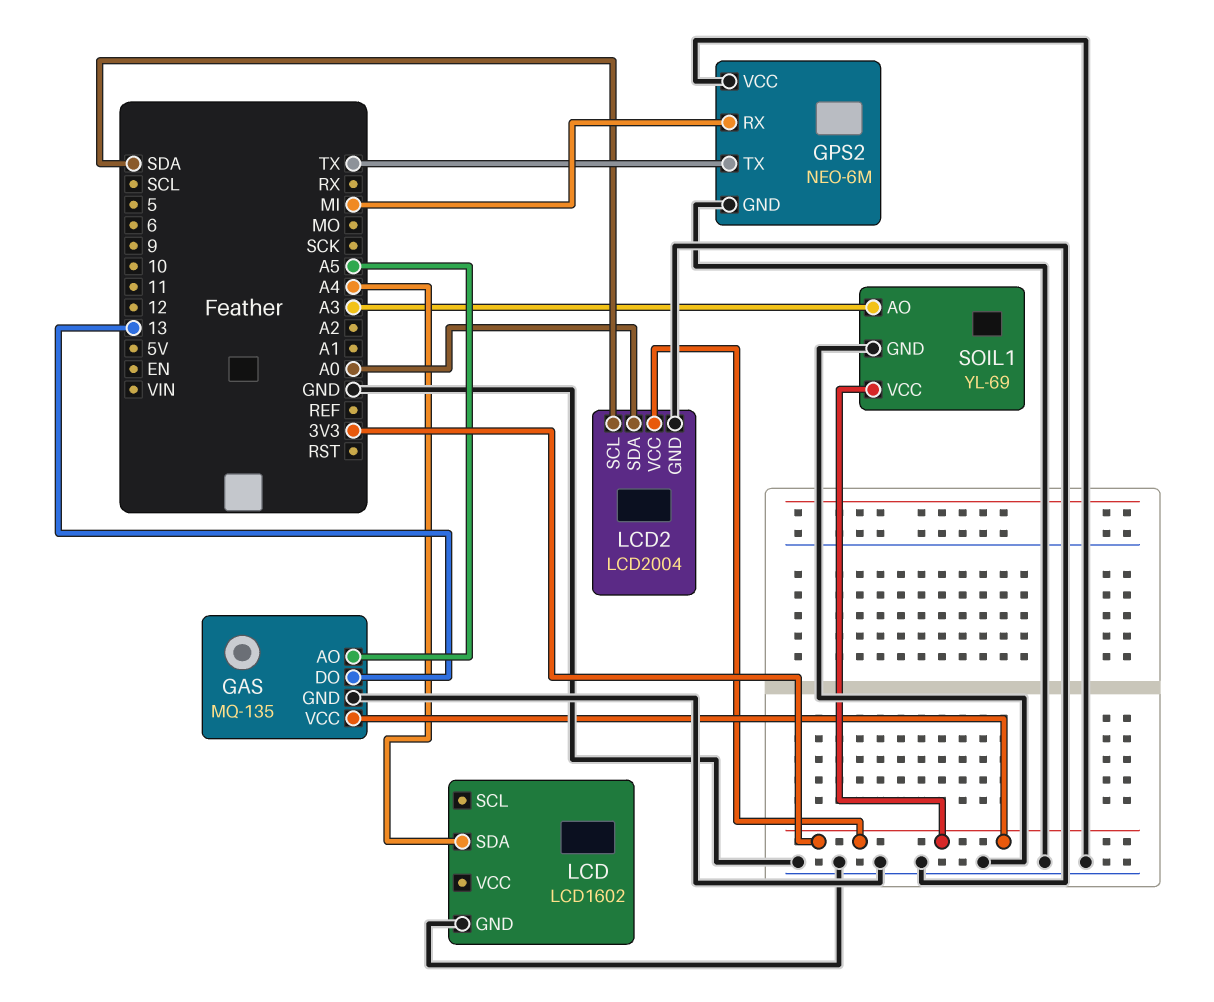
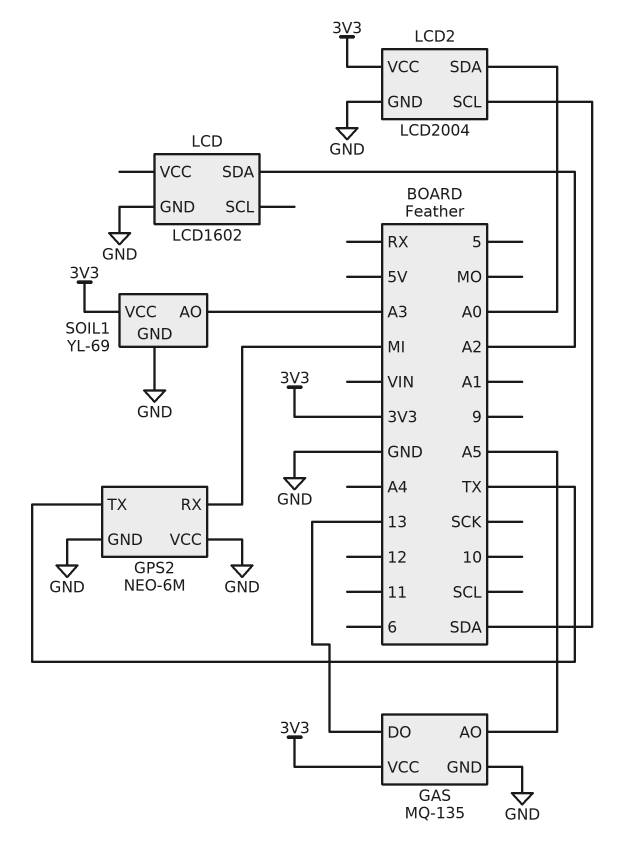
LCD pin SDA: A4 -> A2

